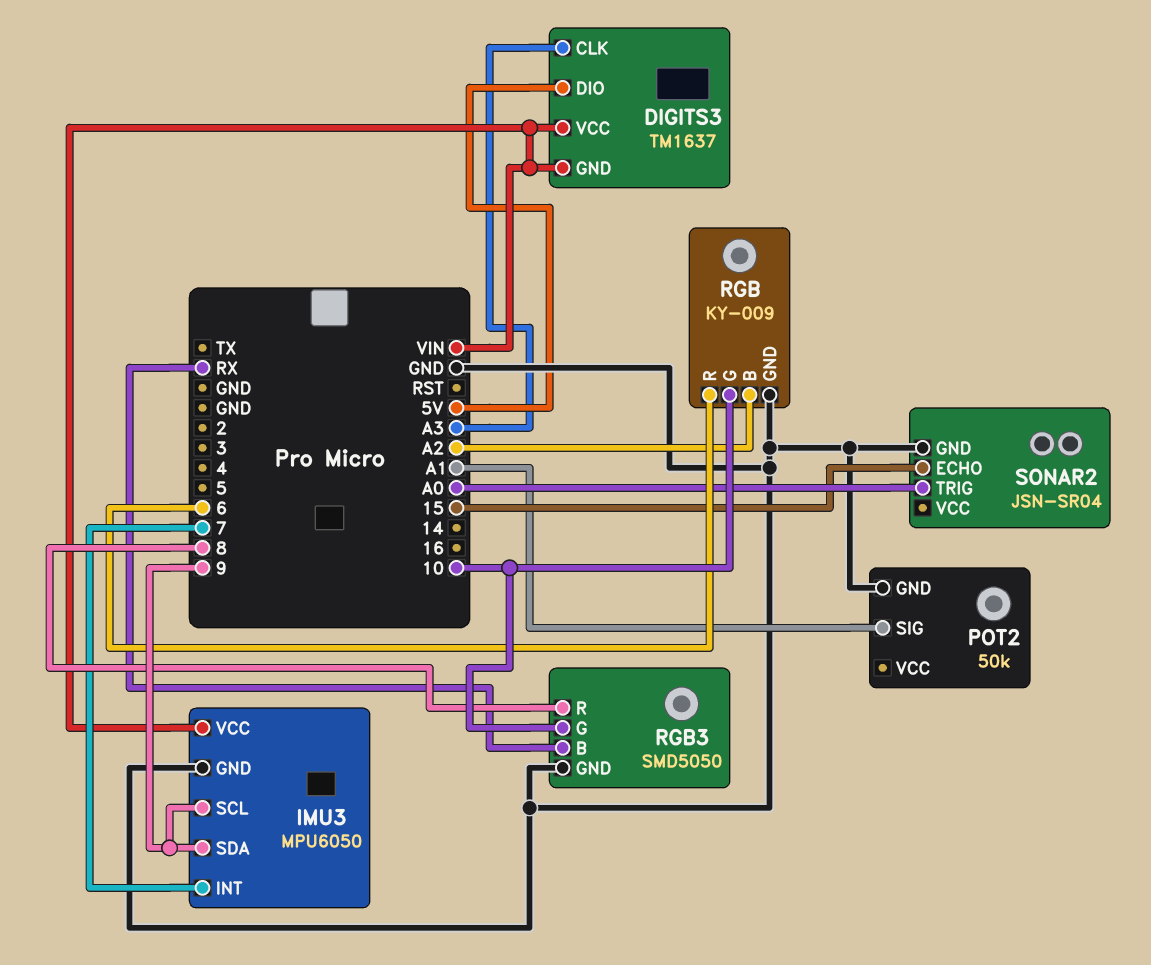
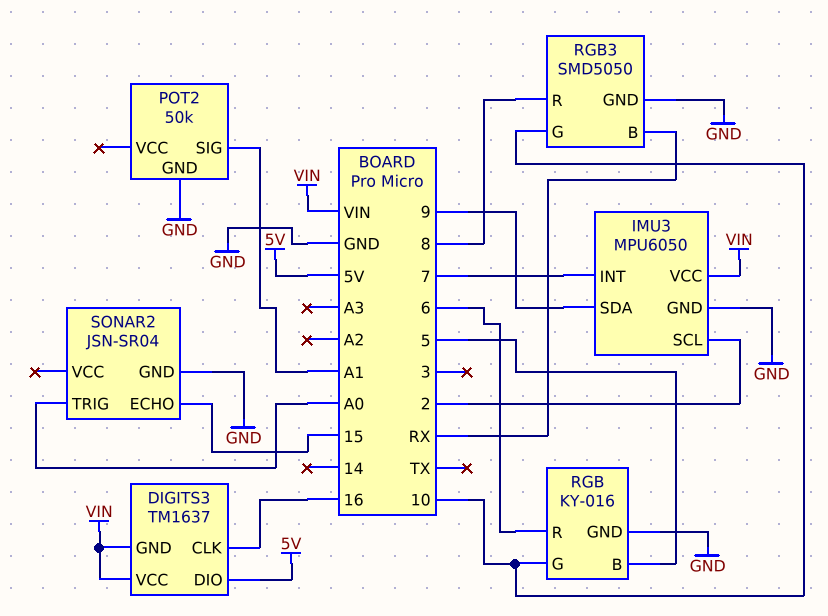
DIGITS3 pin CLK: A3 -> 16
IMU3 pin SCL: 9 -> 2
RGB: KY-009 -> KY-016
RGB pin B: A2 -> 5

